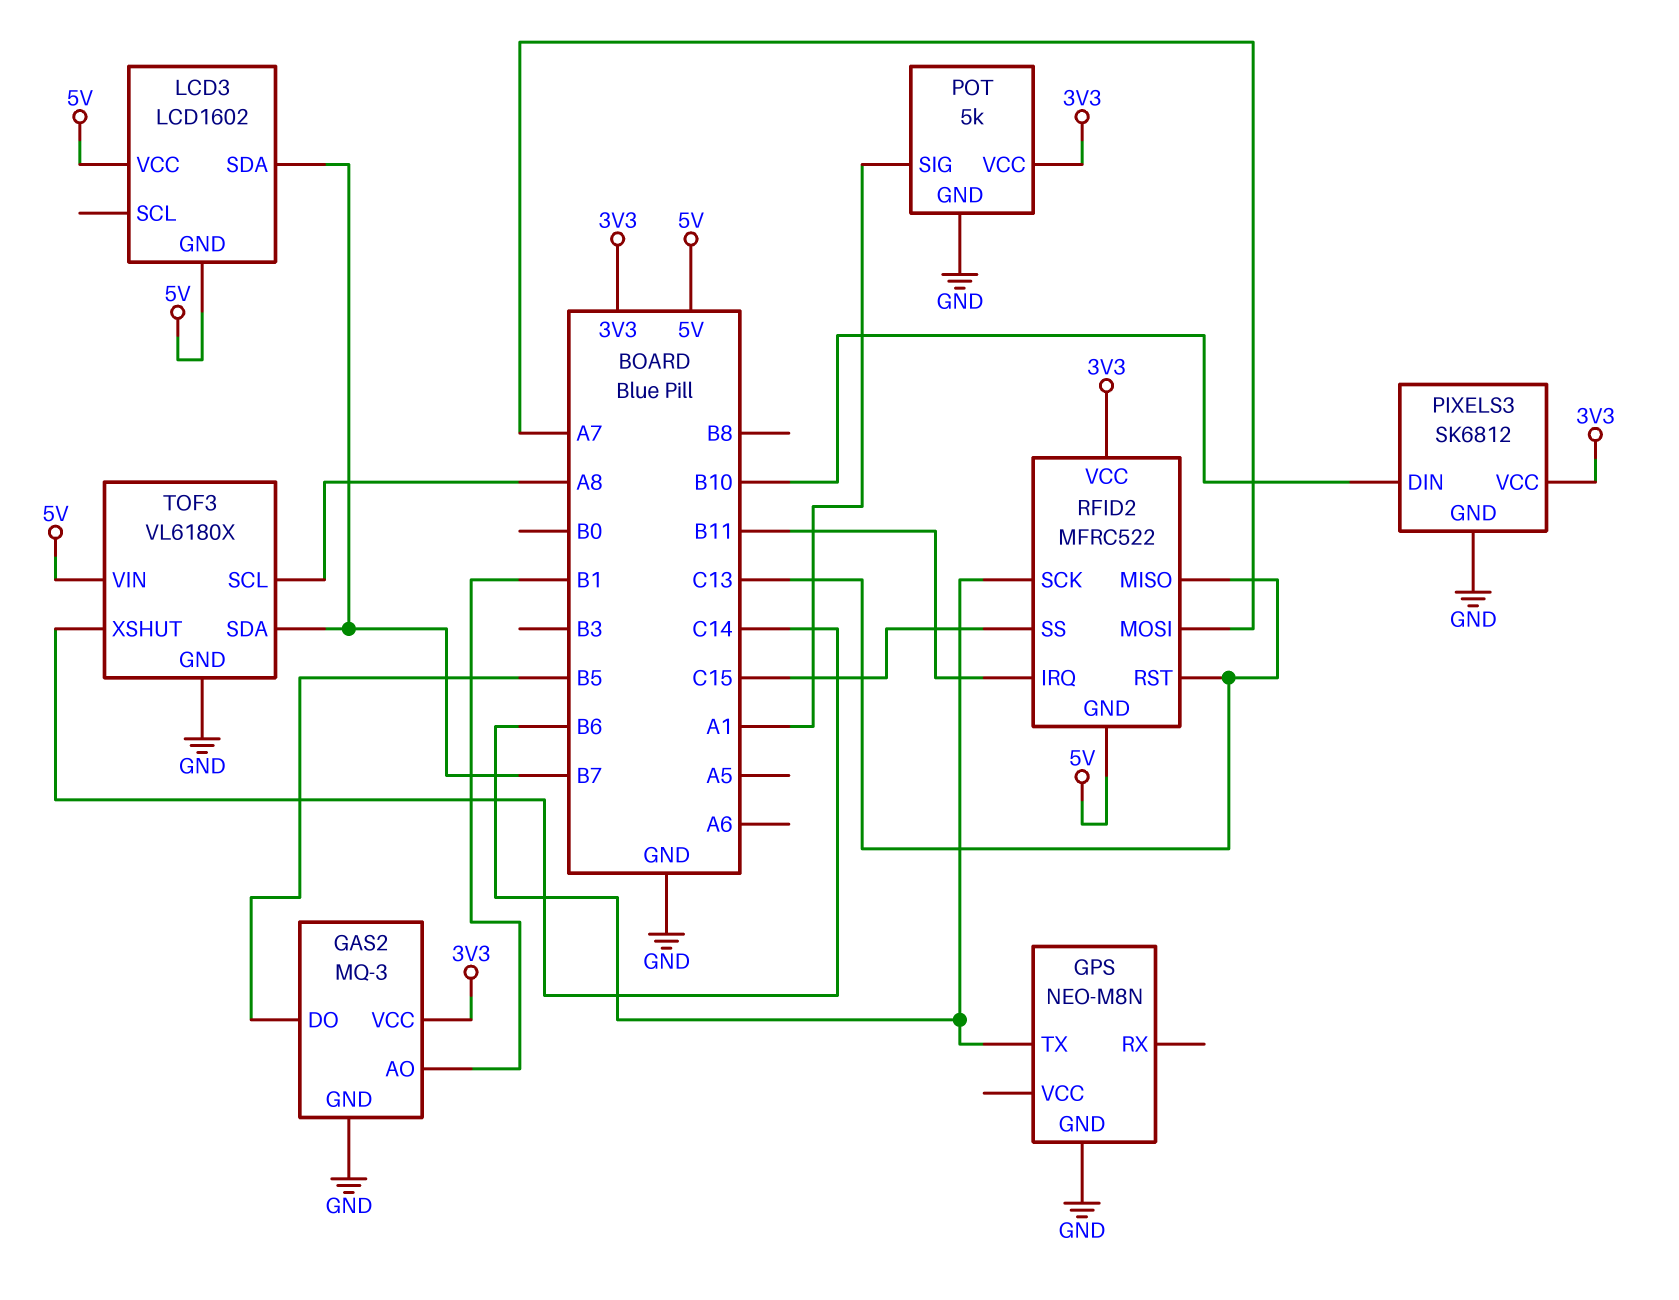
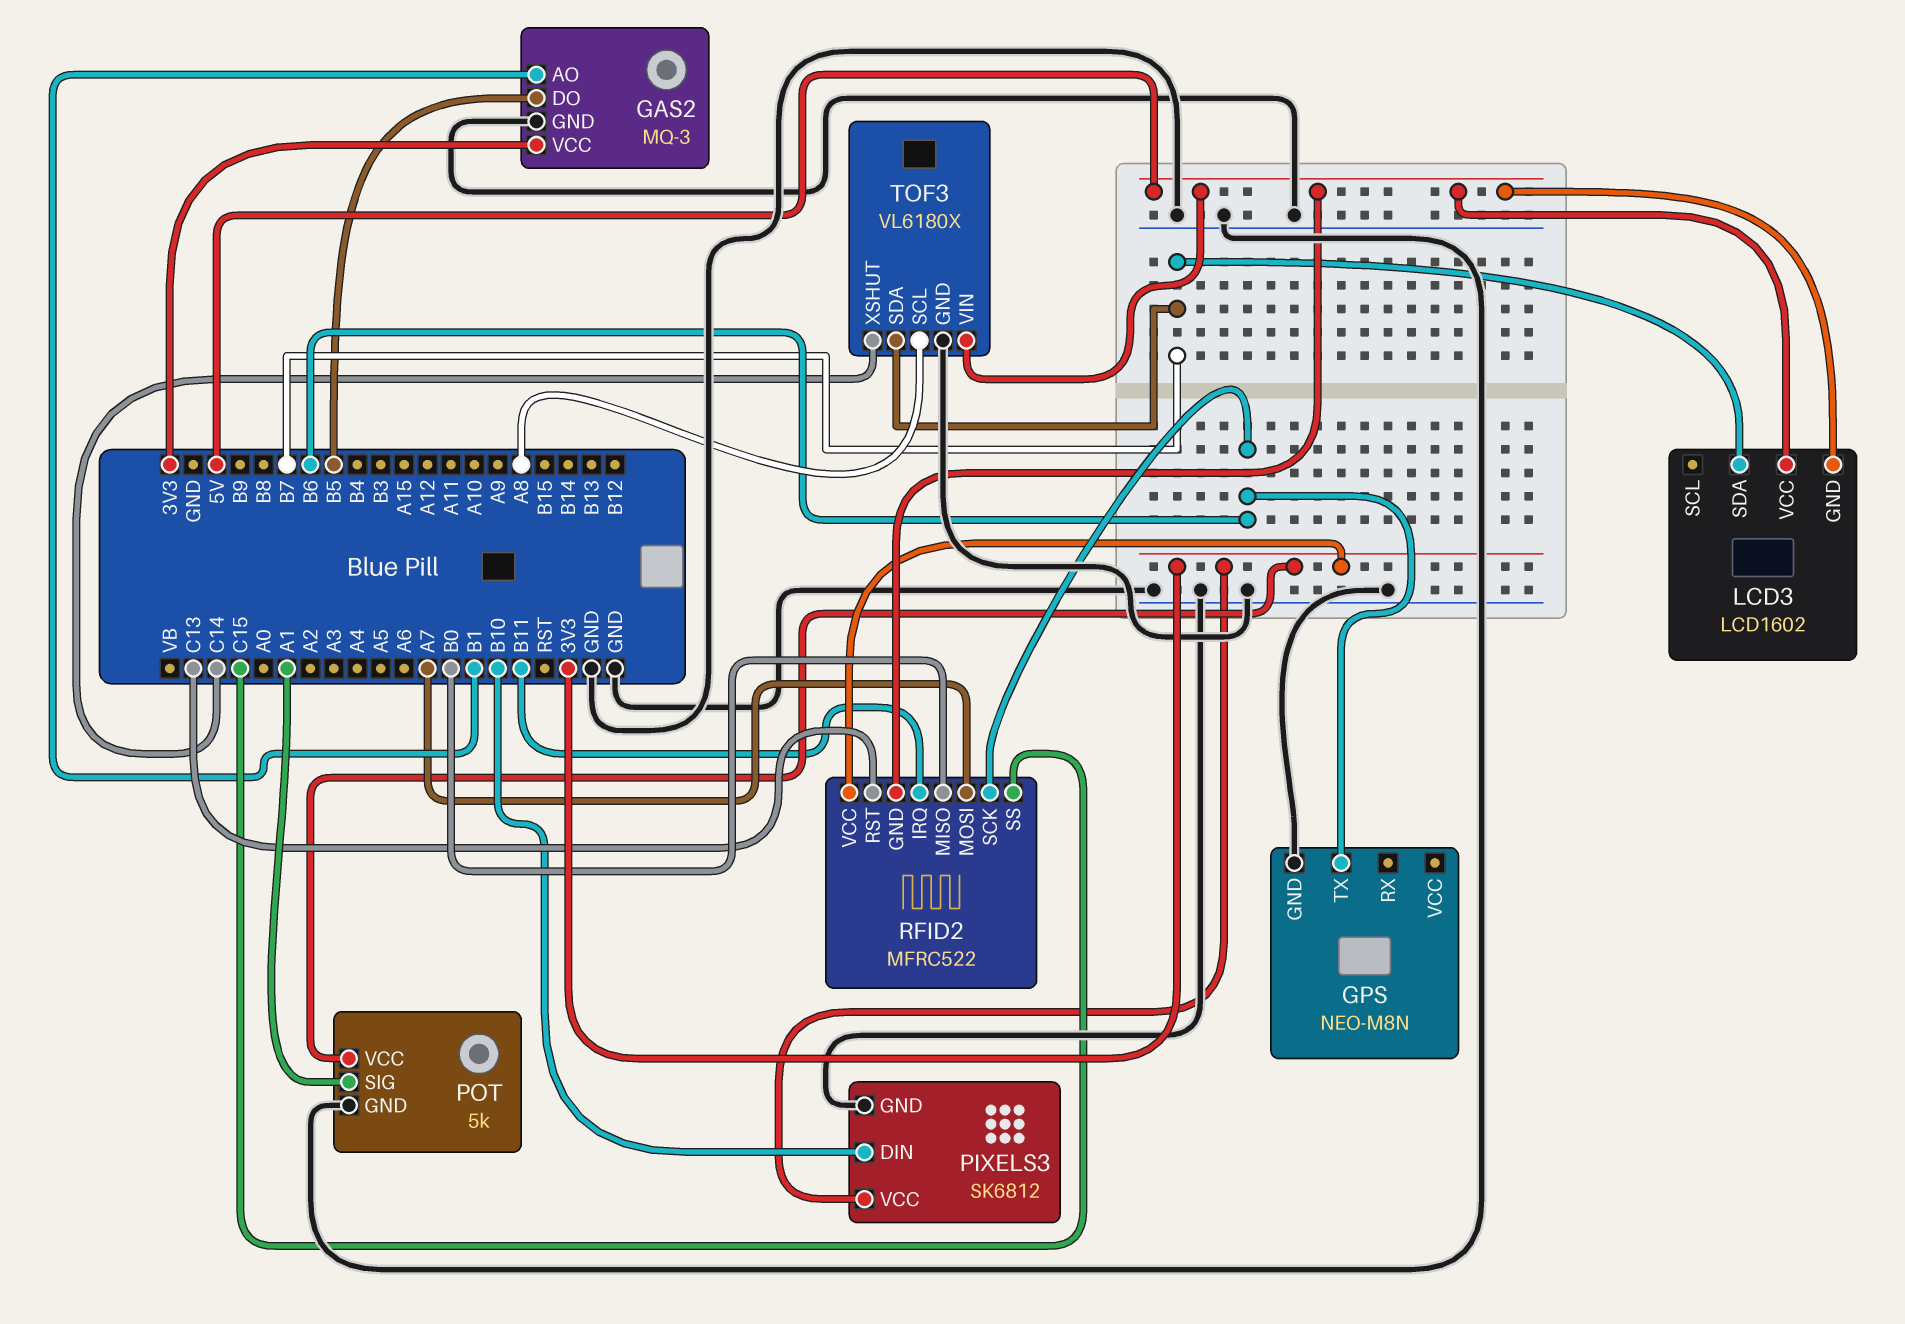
RFID2 pin MISO: C13 -> B0

